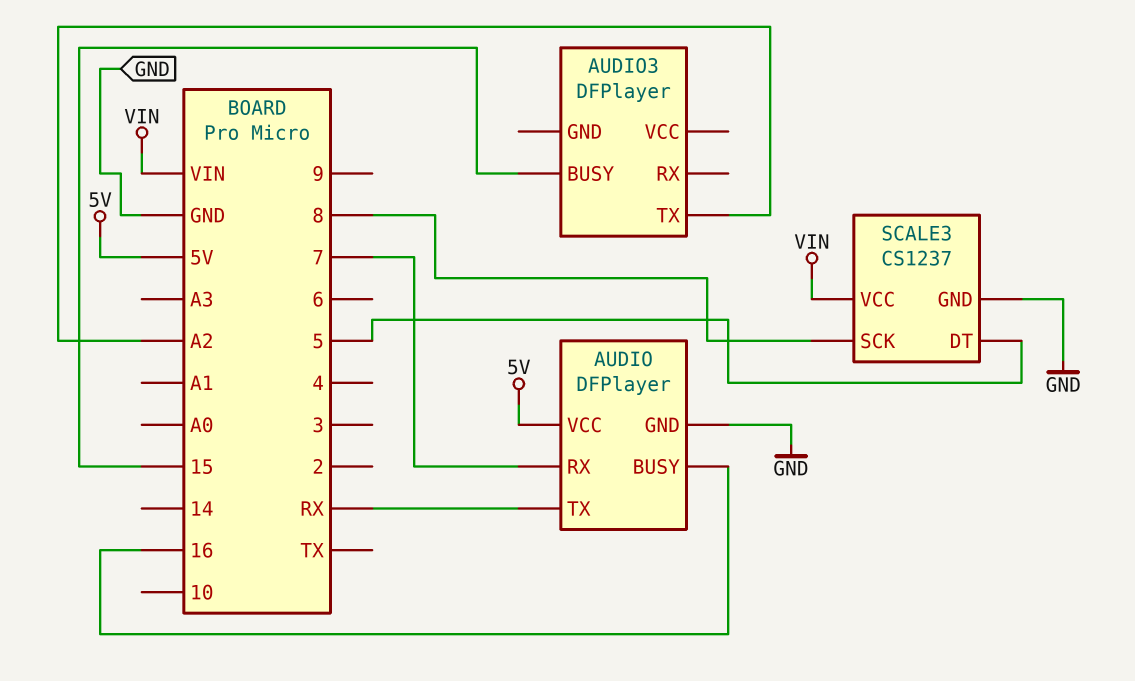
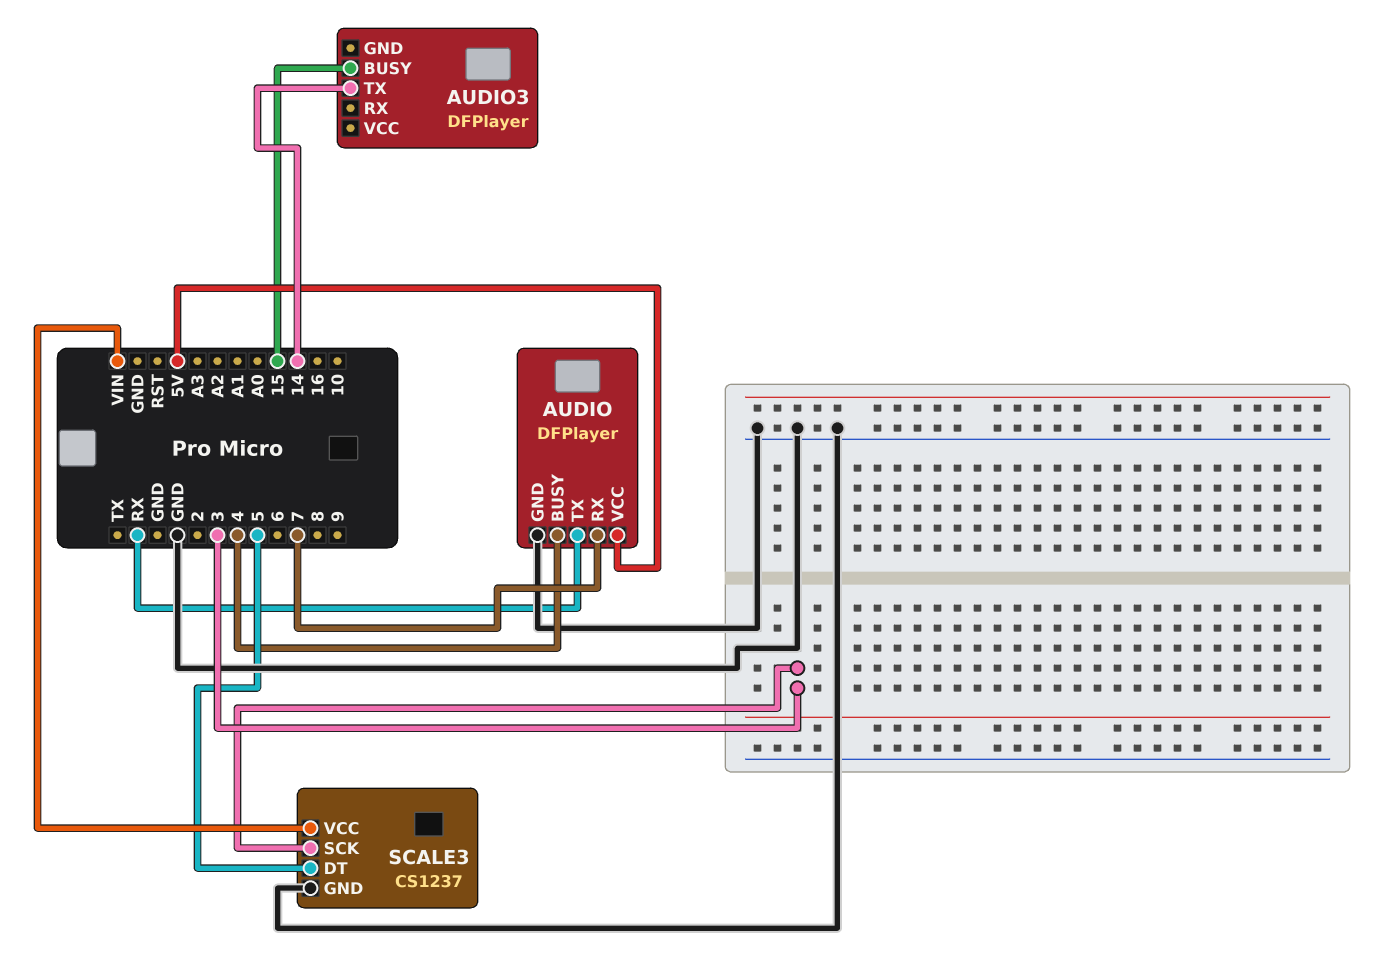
AUDIO pin BUSY: 16 -> 4
AUDIO3 pin TX: A2 -> 14
SCALE3 pin SCK: 8 -> 3

